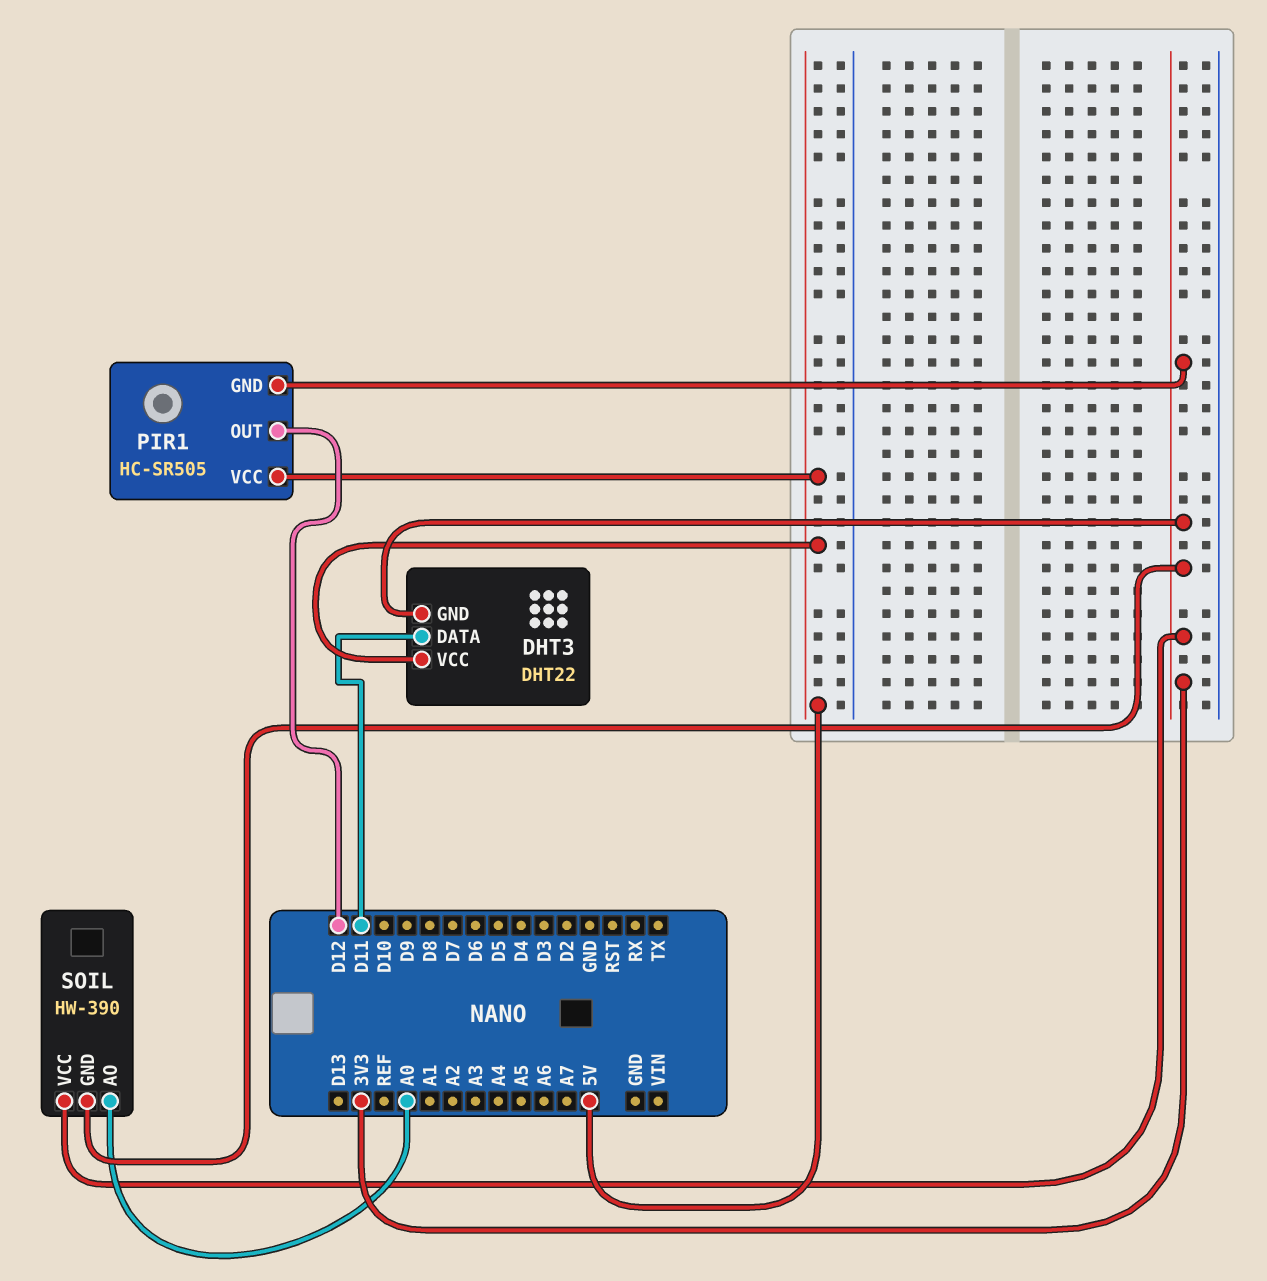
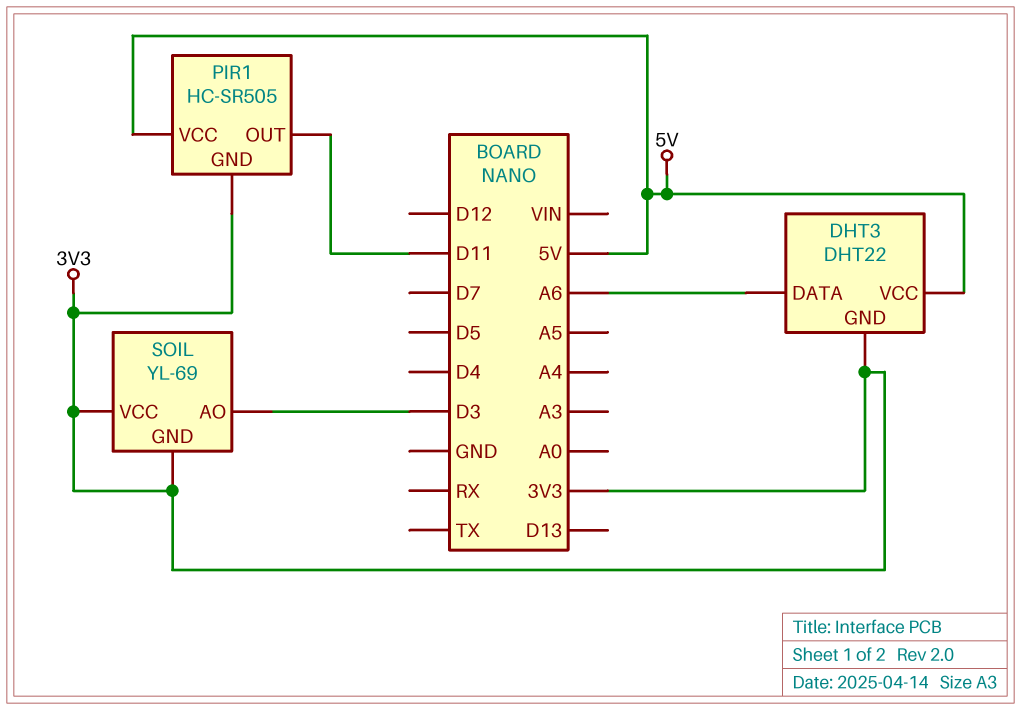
DHT3 pin DATA: D11 -> A6
PIR1 pin OUT: D12 -> D11
SOIL: HW-390 -> YL-69
SOIL pin AO: A0 -> D3

